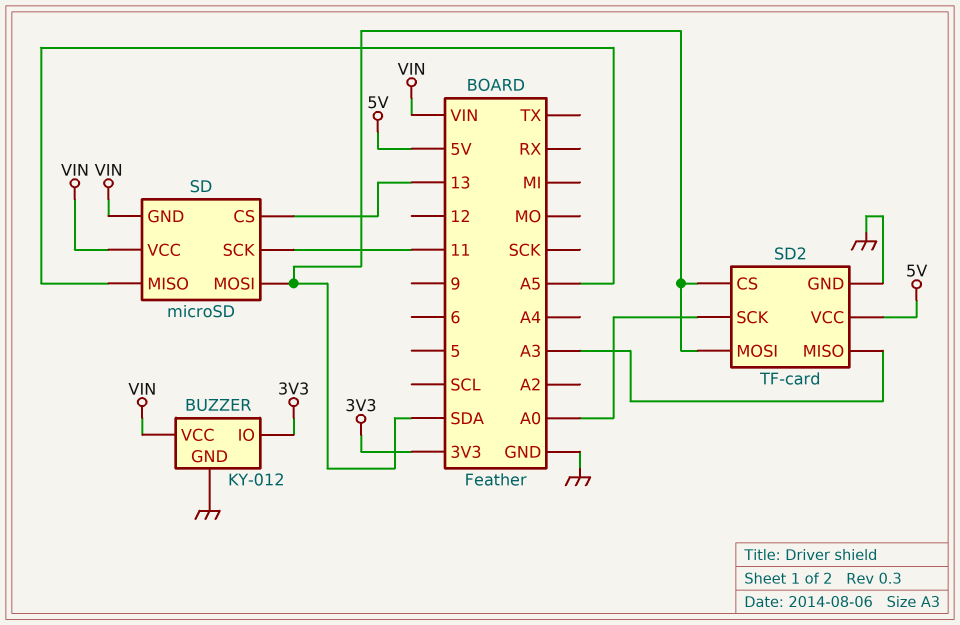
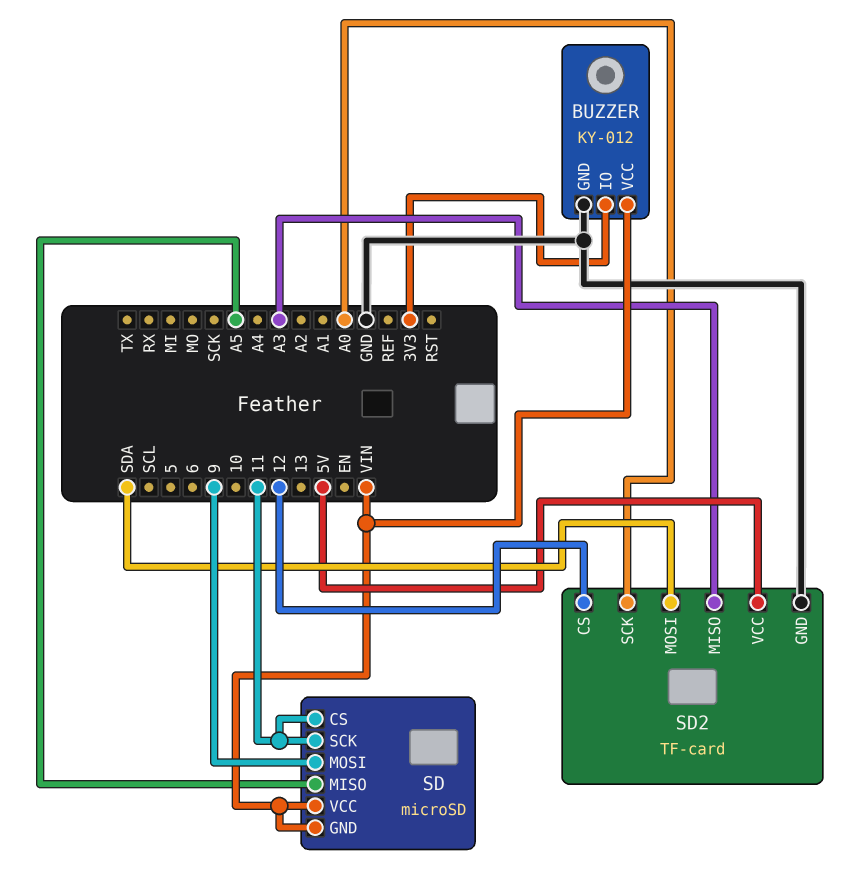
SD pin CS: 13 -> 11
SD pin MOSI: SDA -> 9
SD2 pin CS: SDA -> 12

